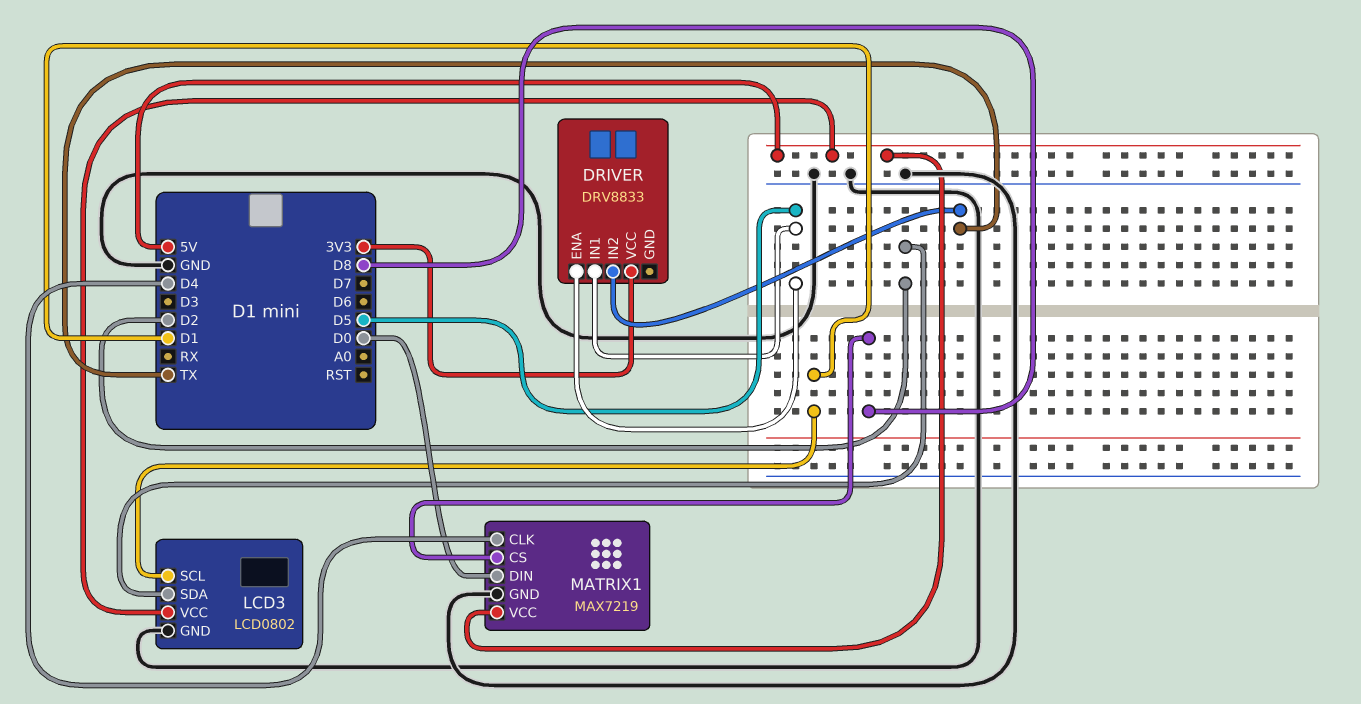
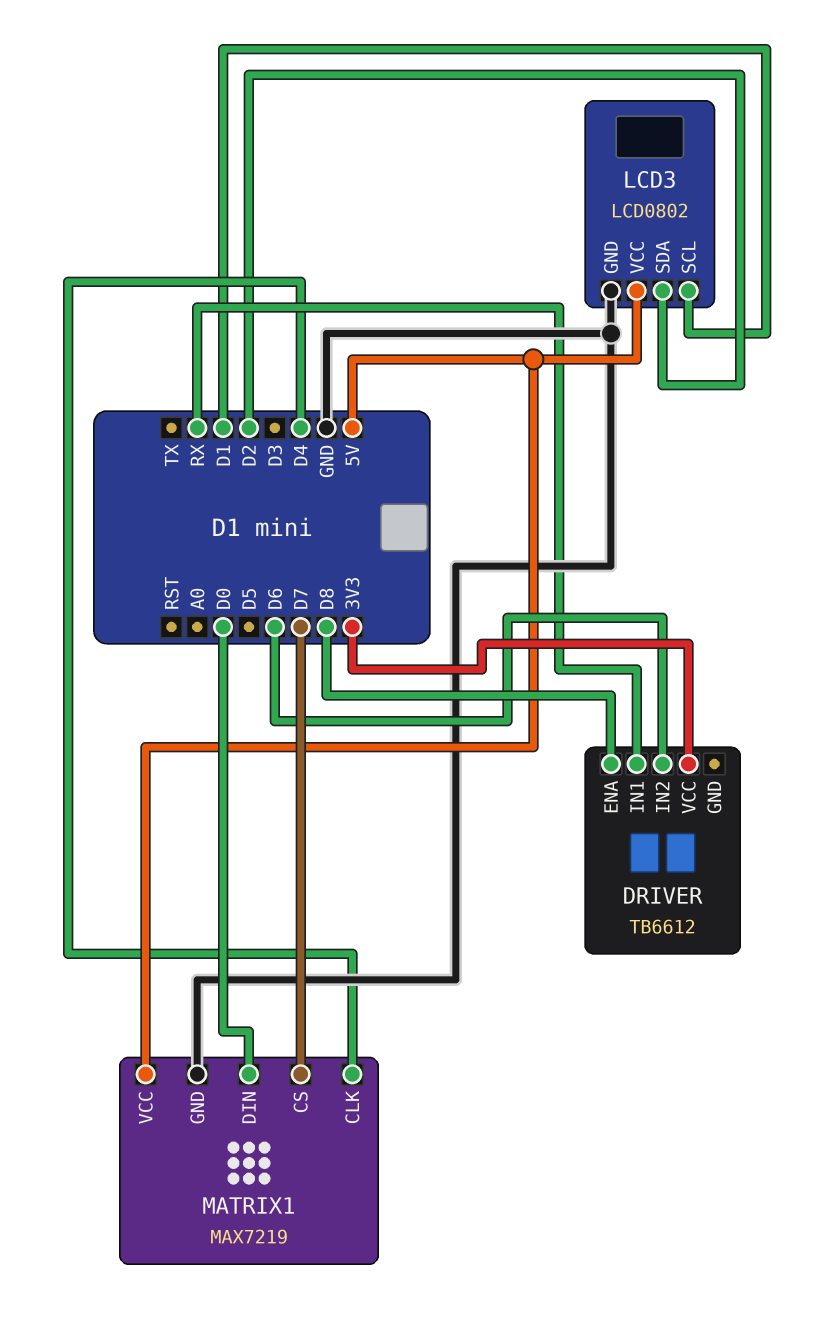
DRIVER: DRV8833 -> TB6612
DRIVER pin ENA: D5 -> D8
DRIVER pin IN1: D5 -> RX
DRIVER pin IN2: TX -> D6
MATRIX1 pin CS: D8 -> D7

